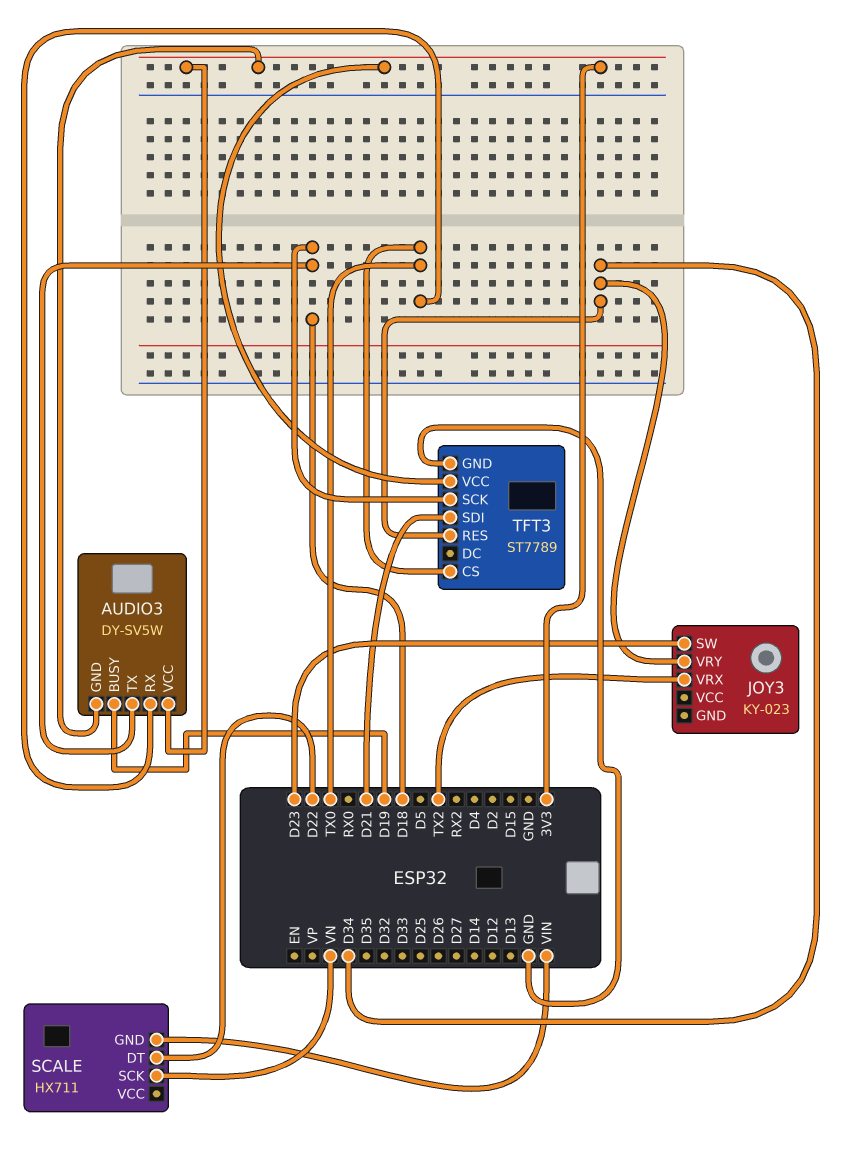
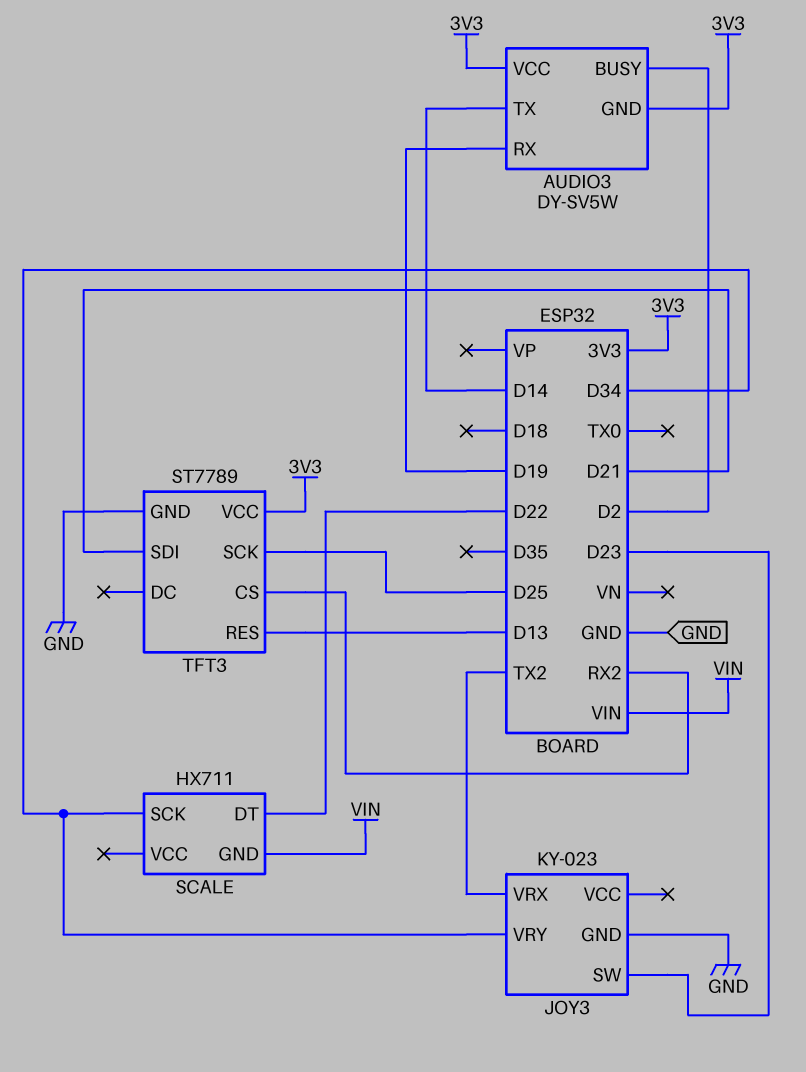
AUDIO3 pin BUSY: D19 -> D2
AUDIO3 pin RX: TX0 -> D19
AUDIO3 pin TX: D18 -> D14
JOY3 pin GND: none -> GND
SCALE pin SCK: VN -> D34
TFT3 pin CS: TX0 -> RX2
TFT3 pin RES: D34 -> D13
TFT3 pin SCK: D18 -> D25

